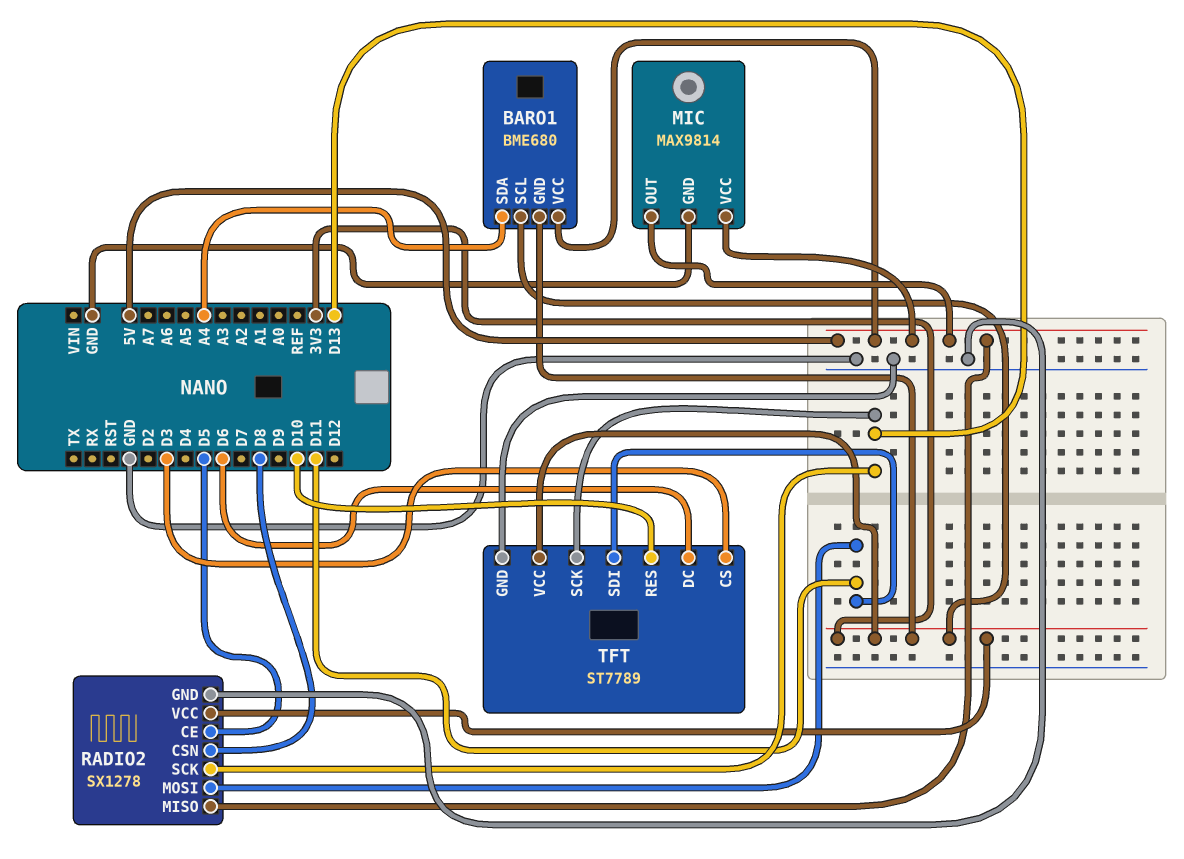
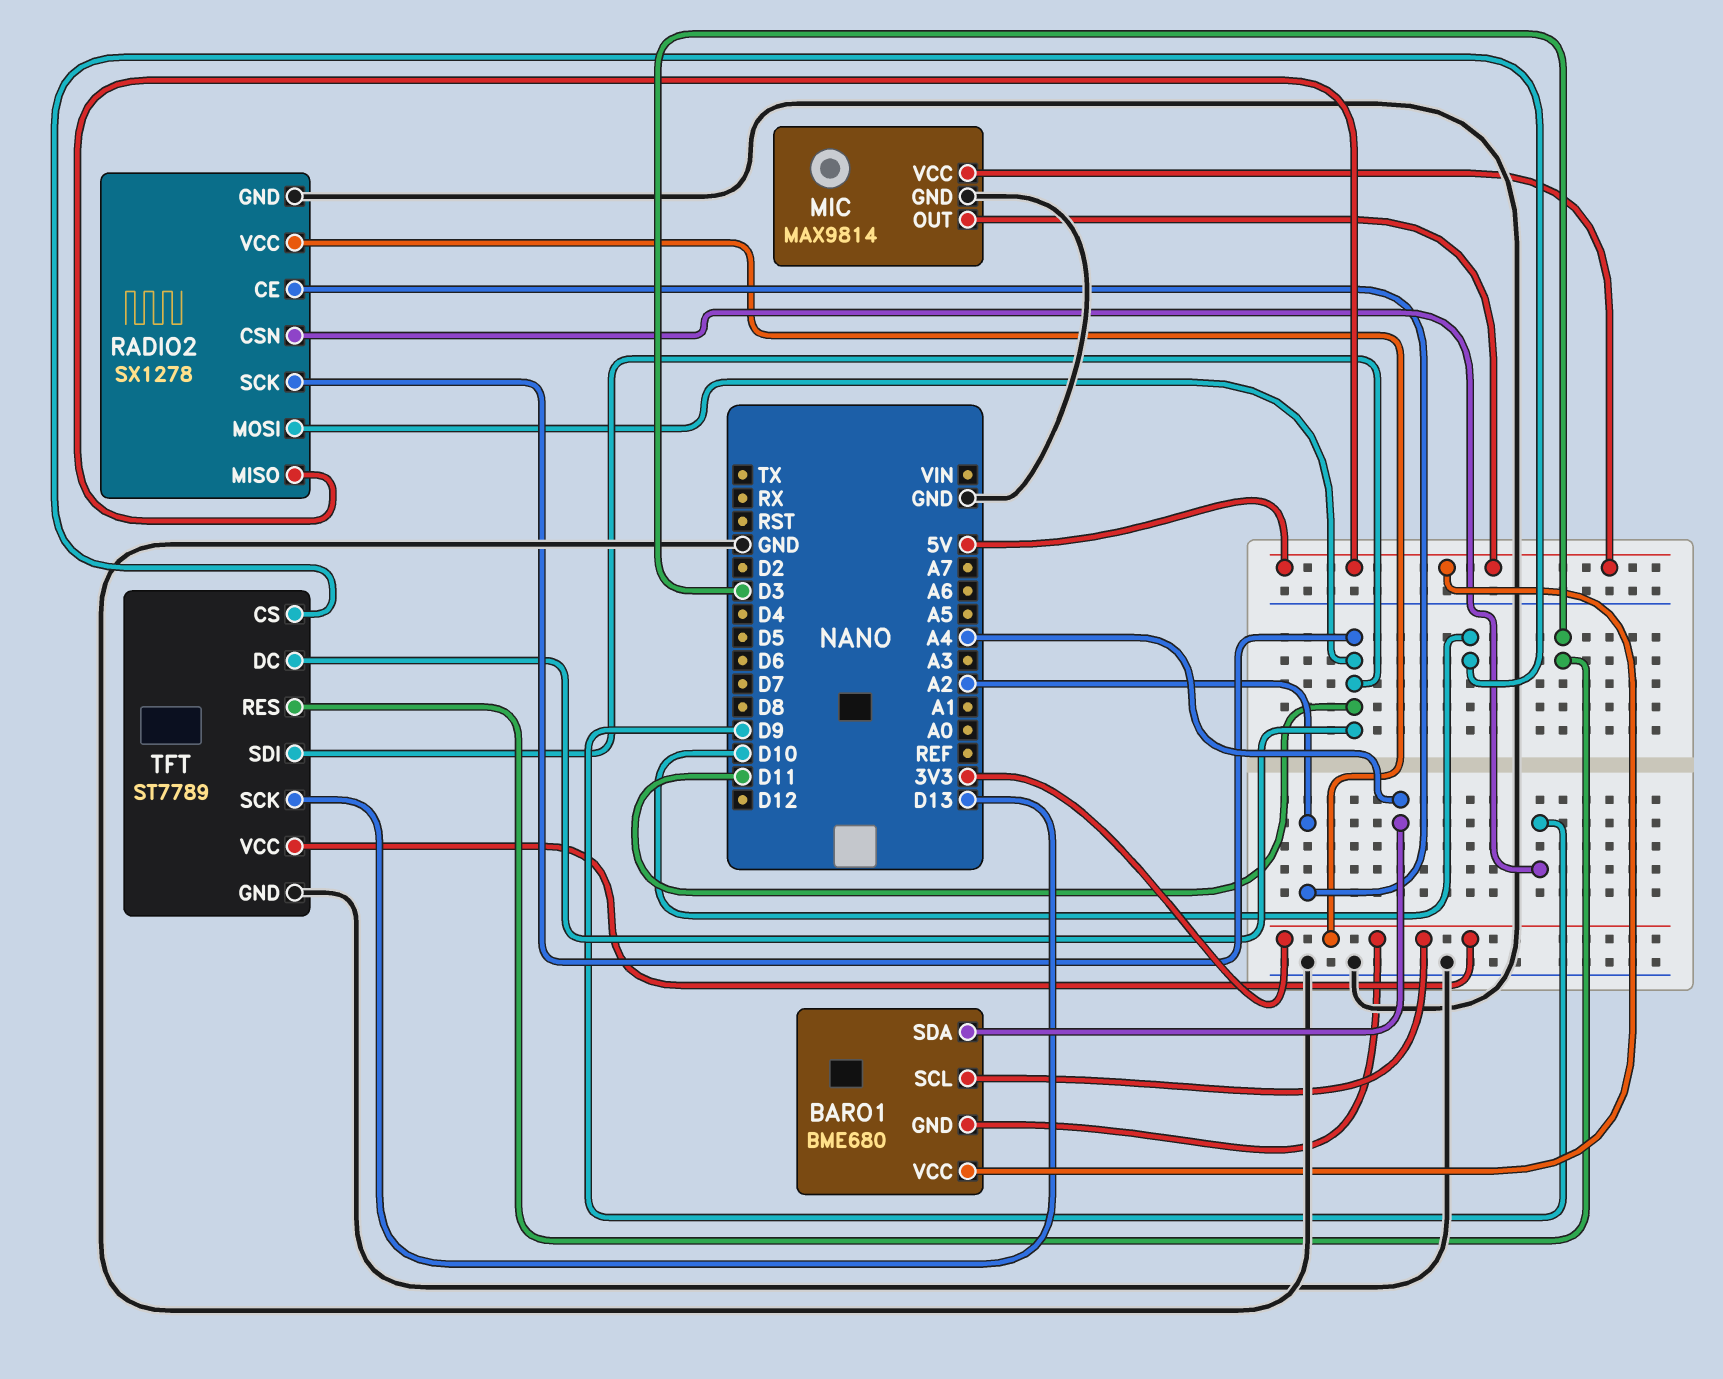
RADIO2 pin CE: D5 -> A2
RADIO2 pin CSN: D8 -> D9
RADIO2 pin SCK: D13 -> D11
TFT pin CS: D3 -> D10
TFT pin DC: D6 -> D11
TFT pin RES: D10 -> D3

